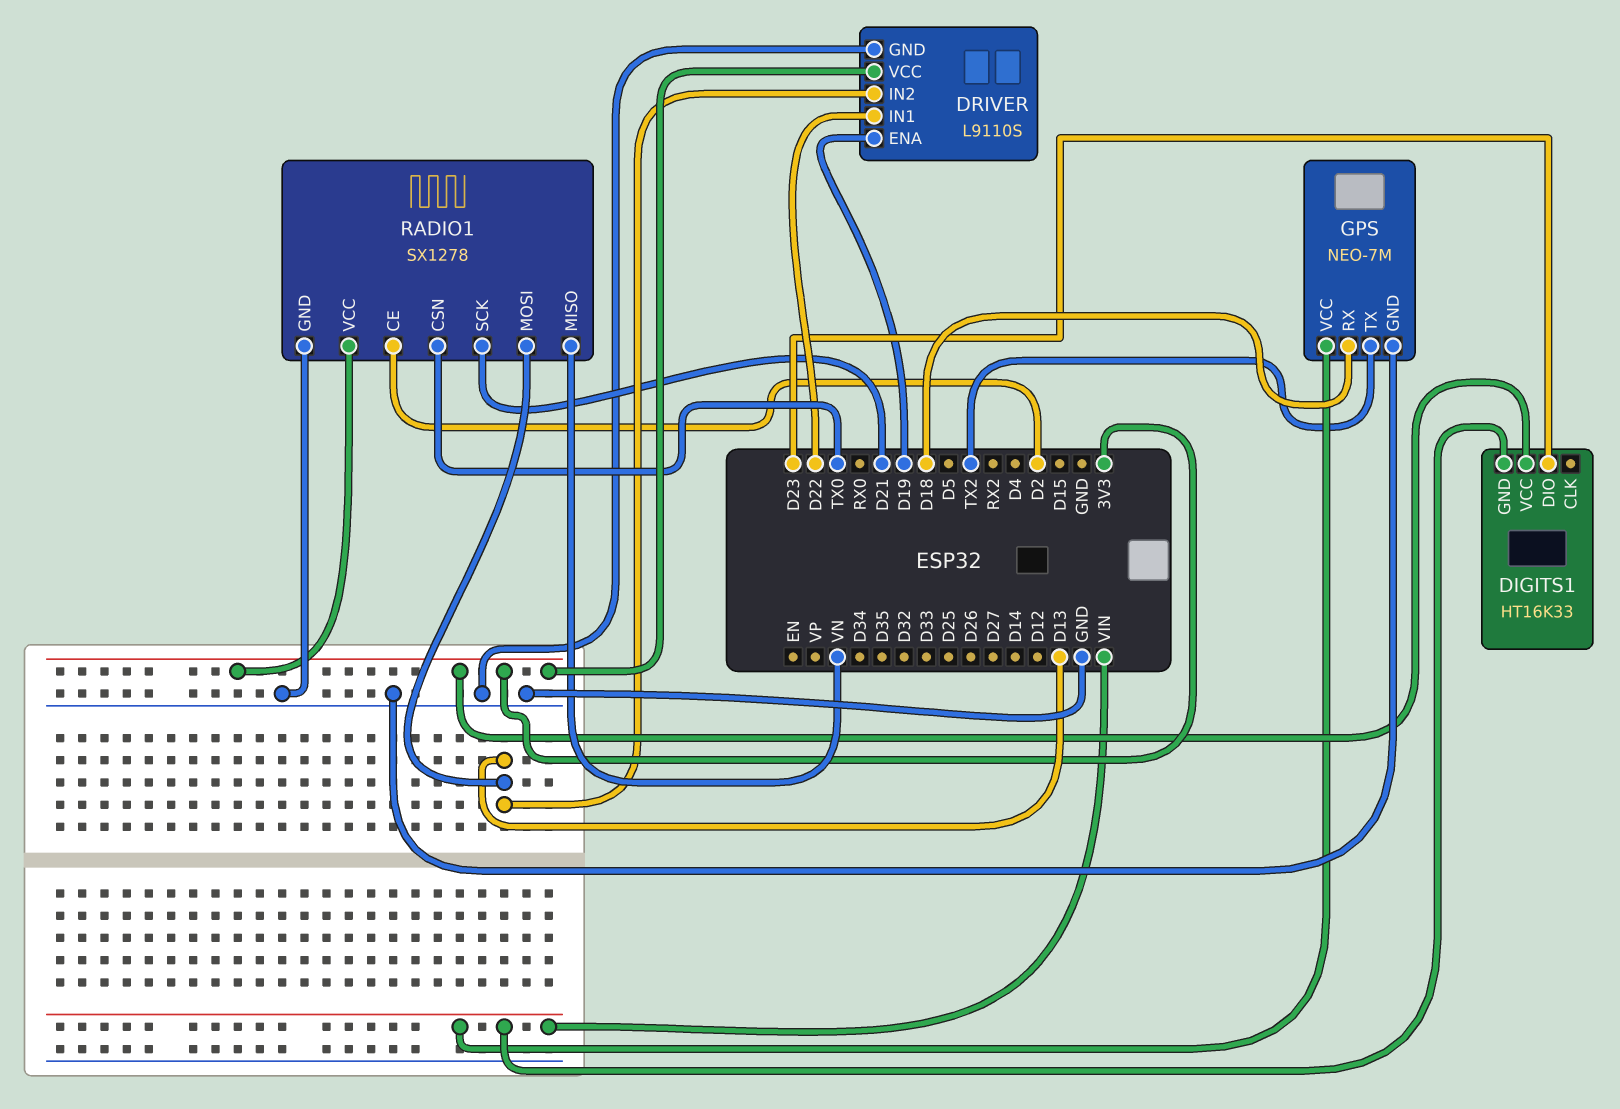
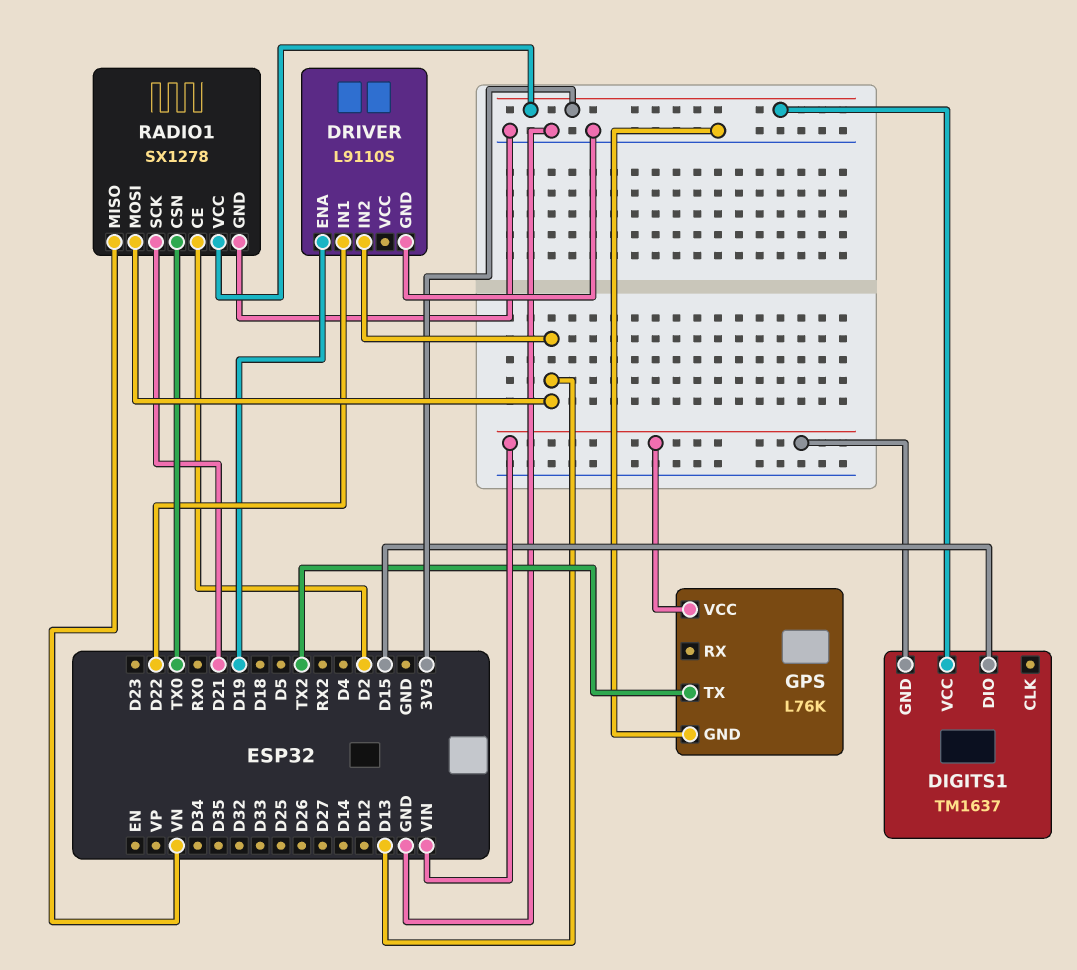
DIGITS1: HT16K33 -> TM1637
DIGITS1 pin DIO: D23 -> D15
DRIVER pin VCC: 3V3 -> none
GPS: NEO-7M -> L76K
GPS pin RX: D18 -> none

